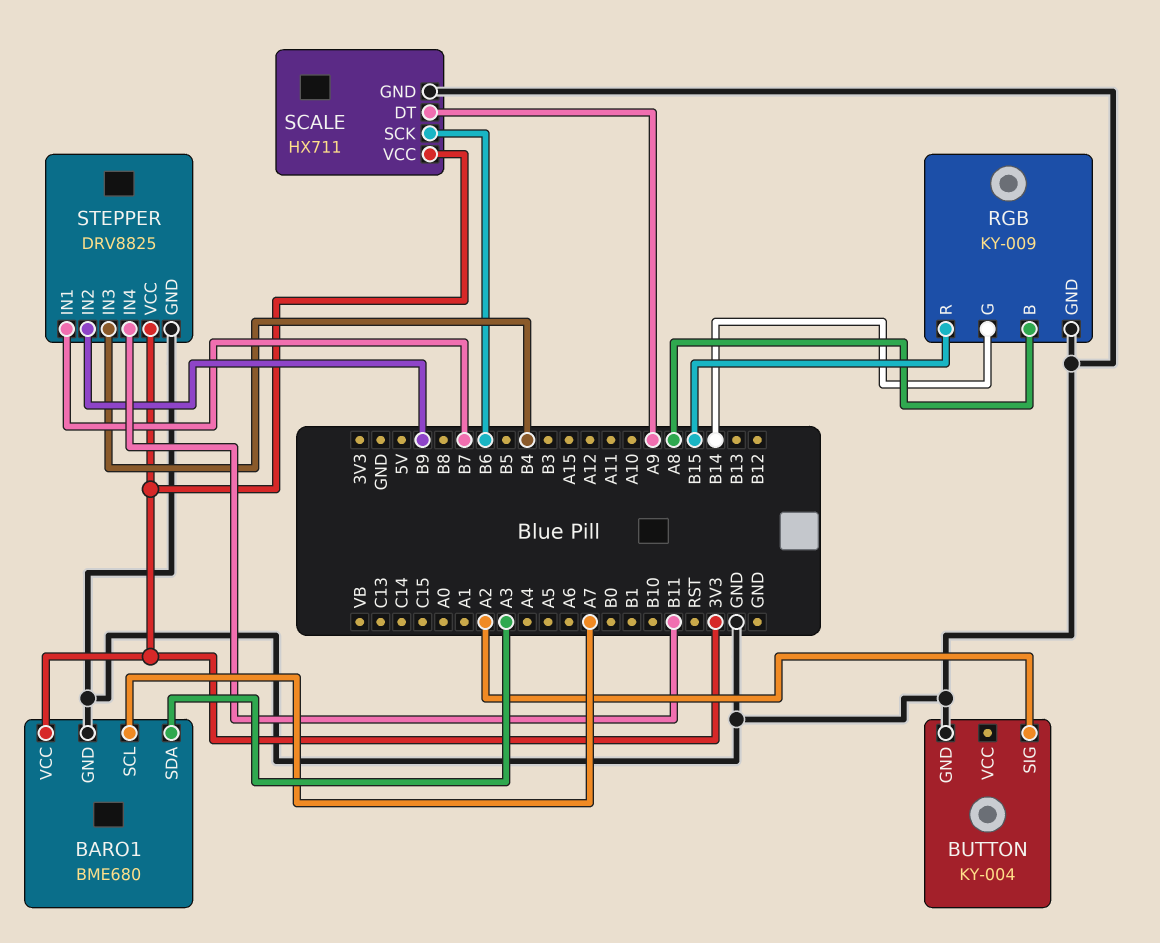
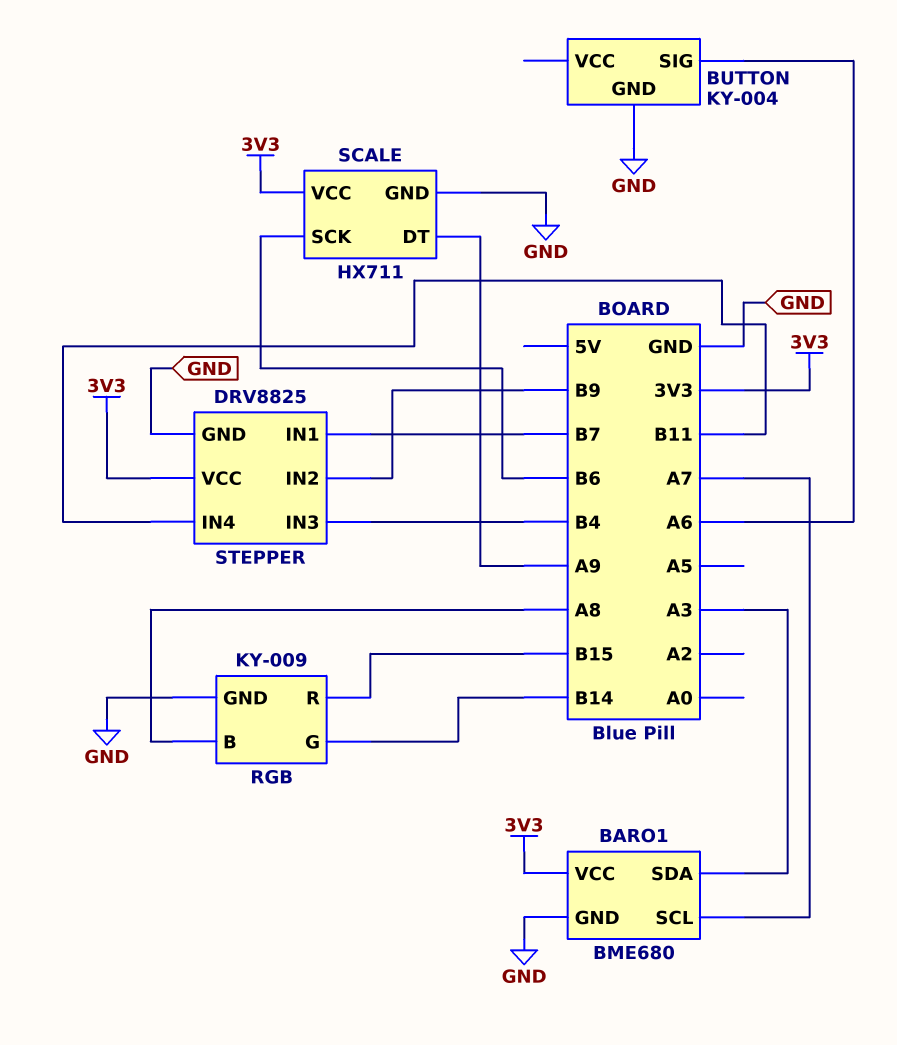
BUTTON pin SIG: A2 -> A6

